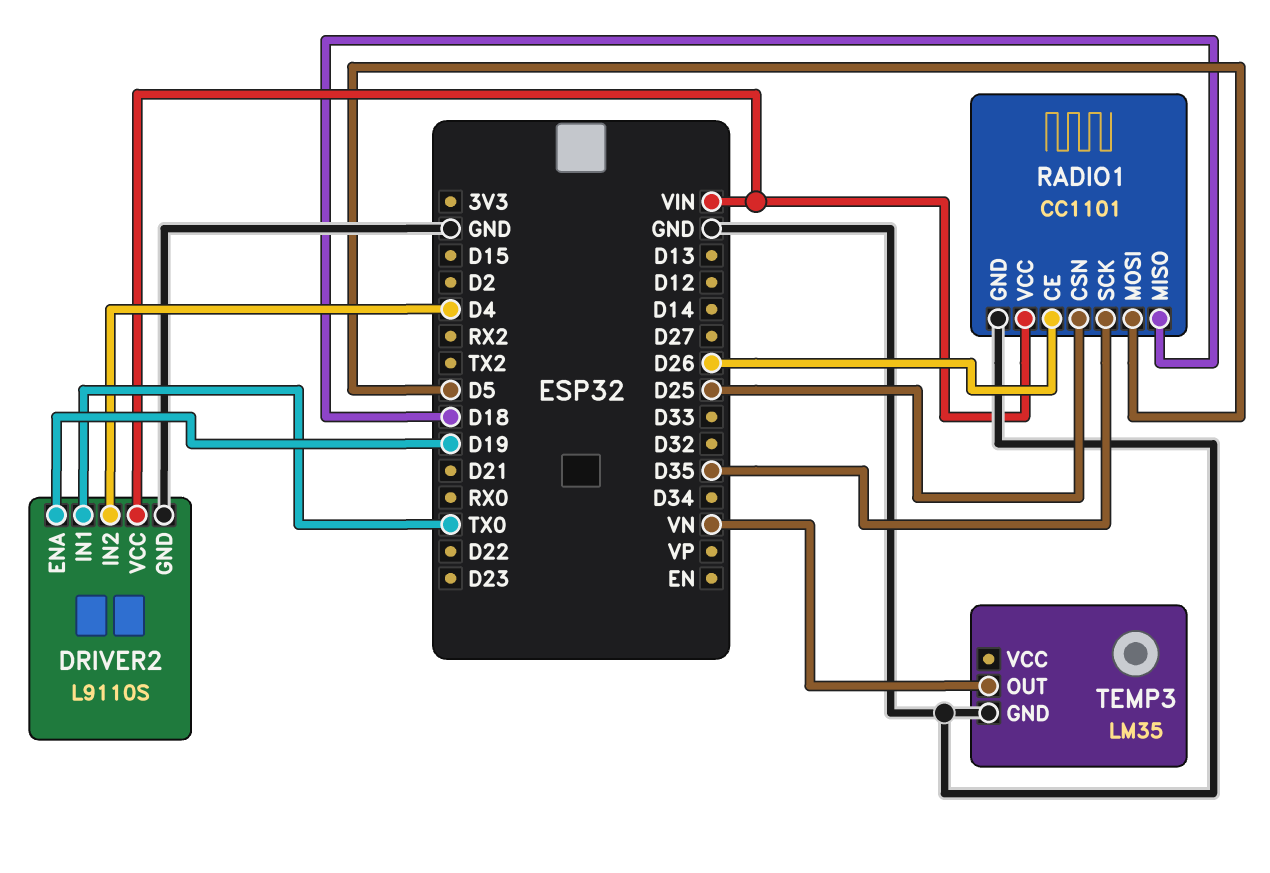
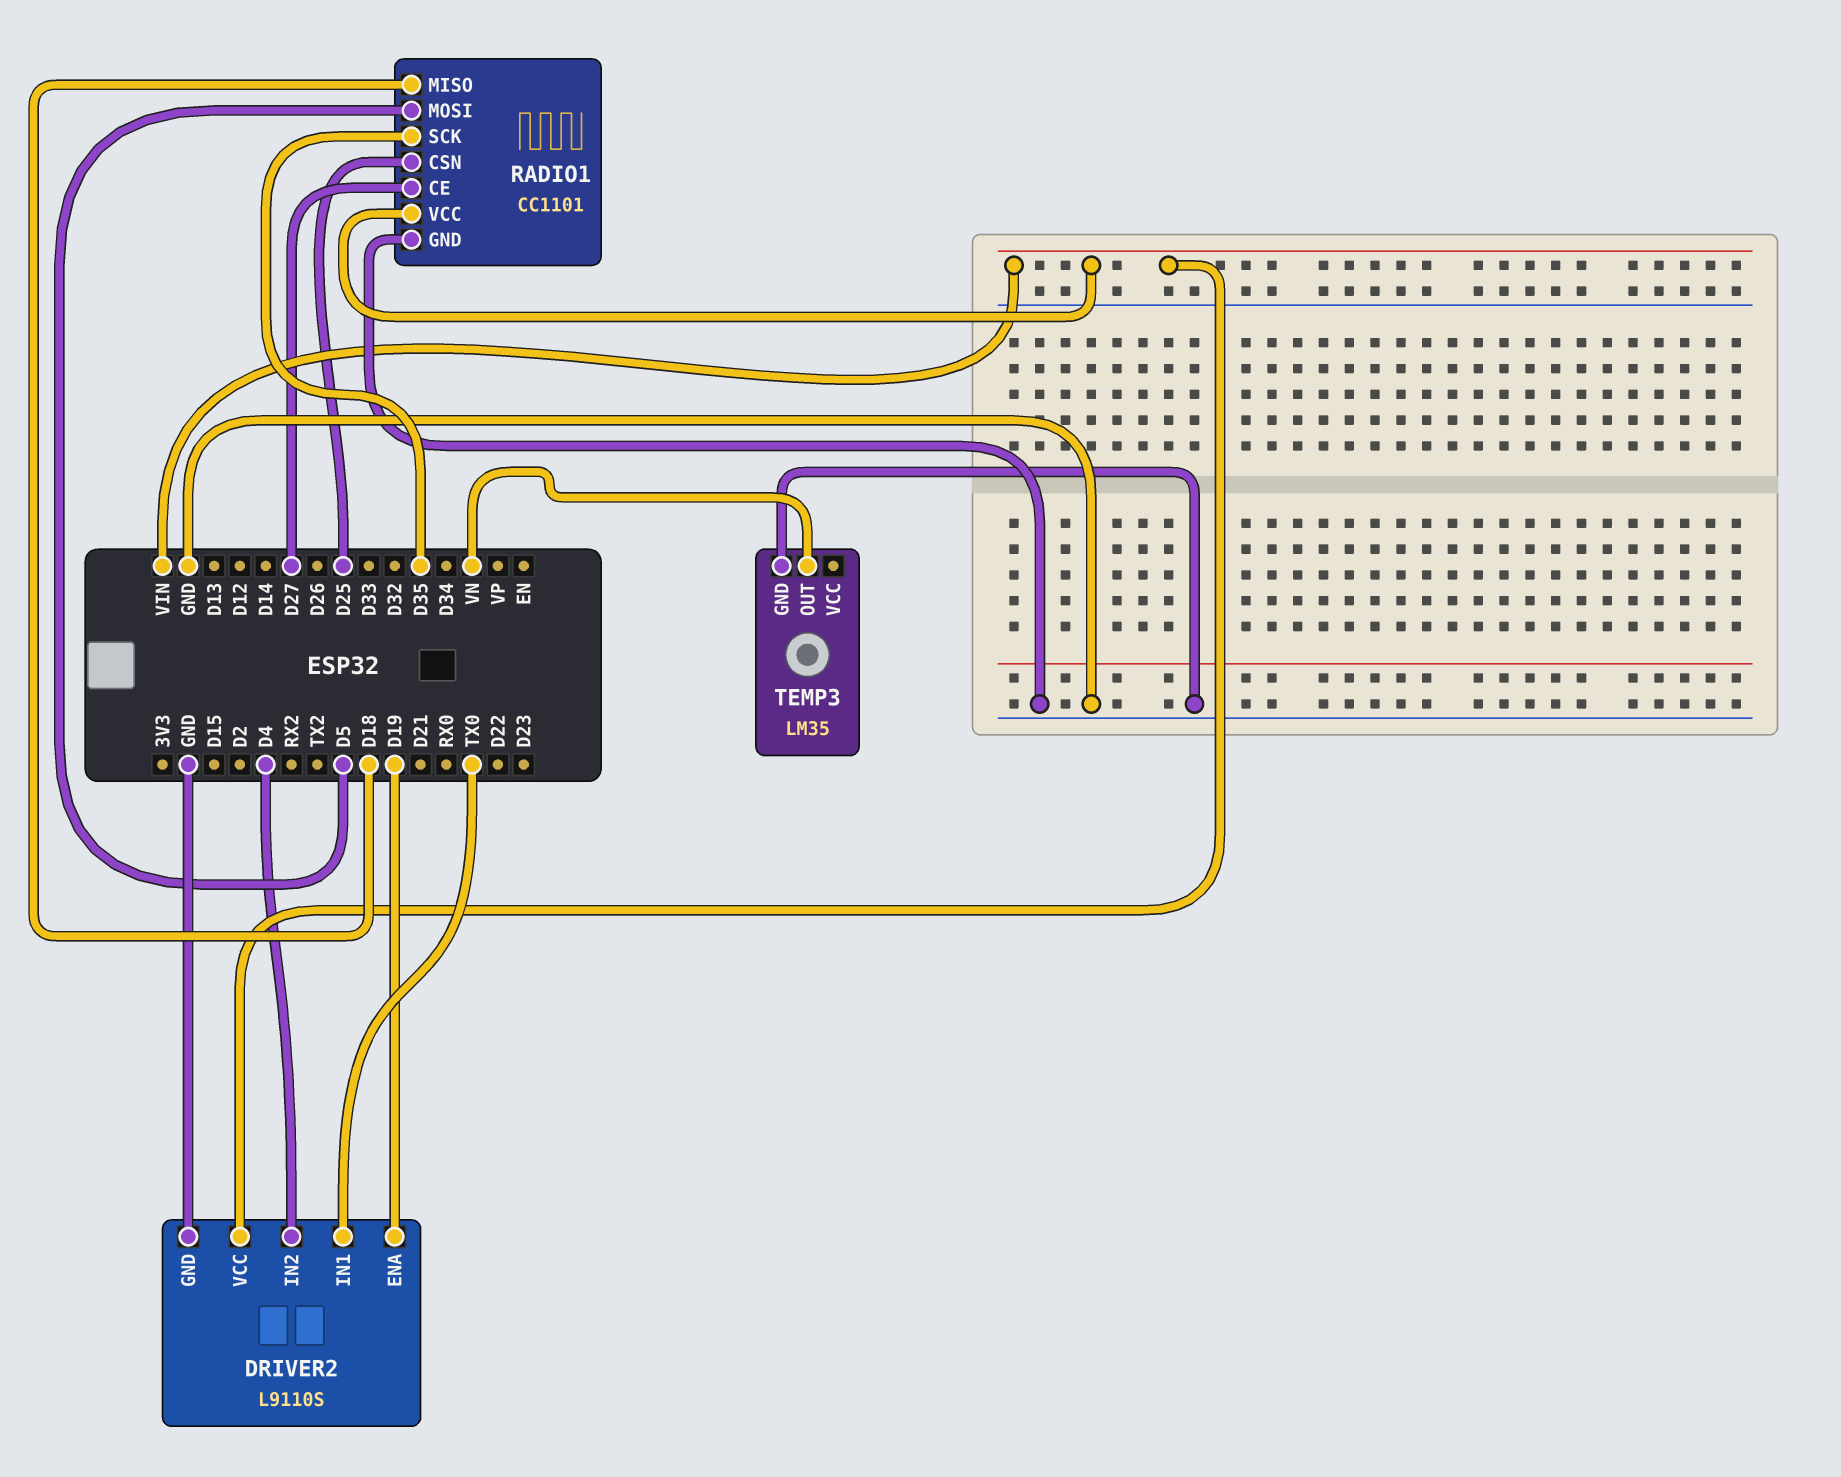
RADIO1 pin CE: D26 -> D27

